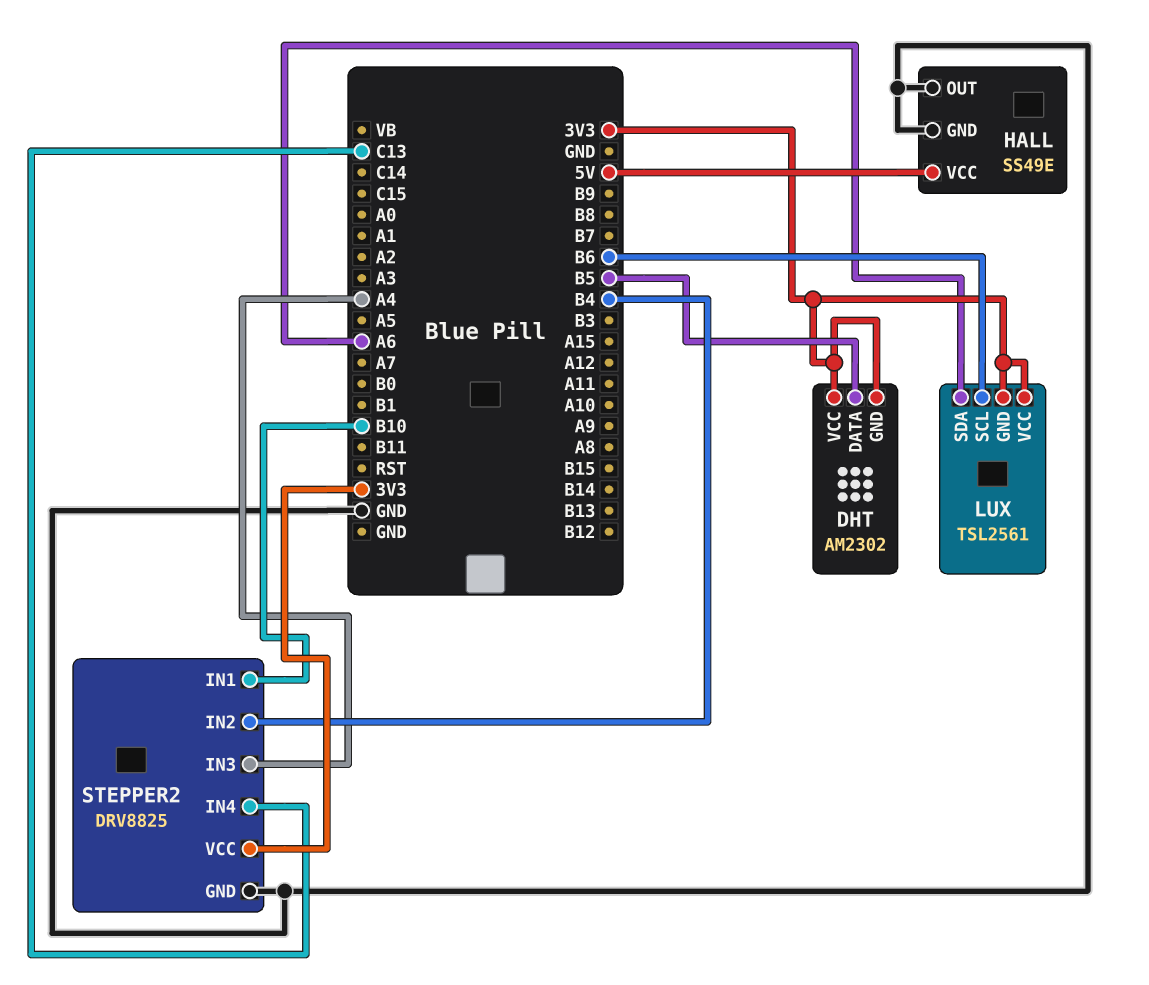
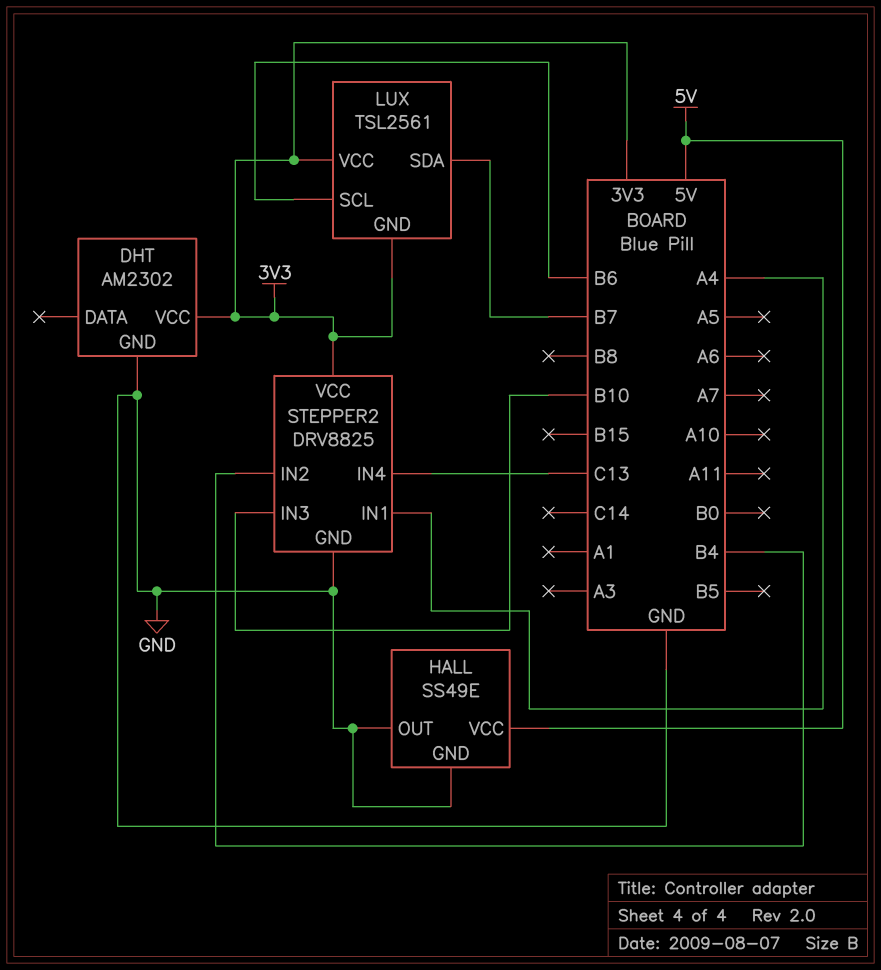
DHT pin DATA: B5 -> none
DHT pin GND: 3V3 -> GND
LUX pin SDA: A6 -> B7
STEPPER2 pin IN1: B10 -> A4
STEPPER2 pin IN3: A4 -> B10

